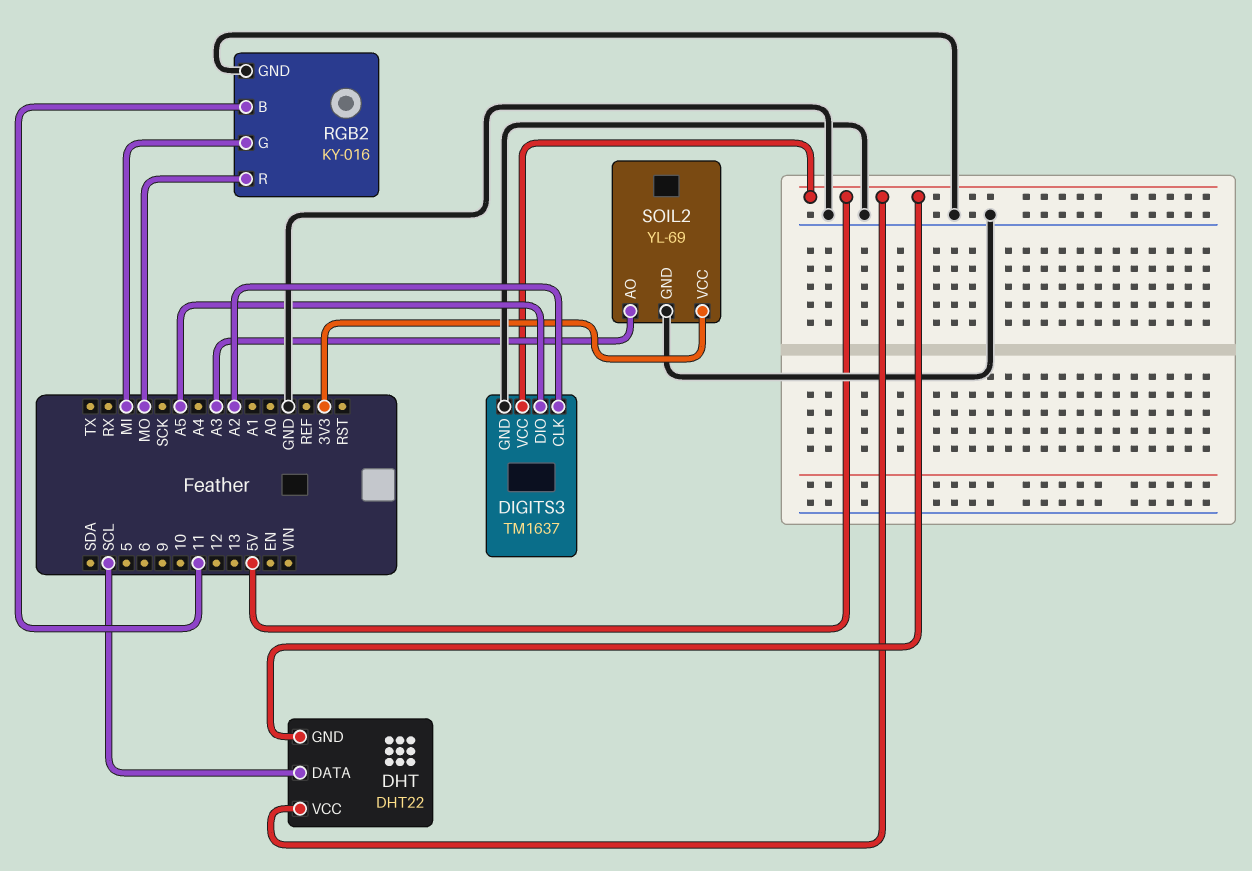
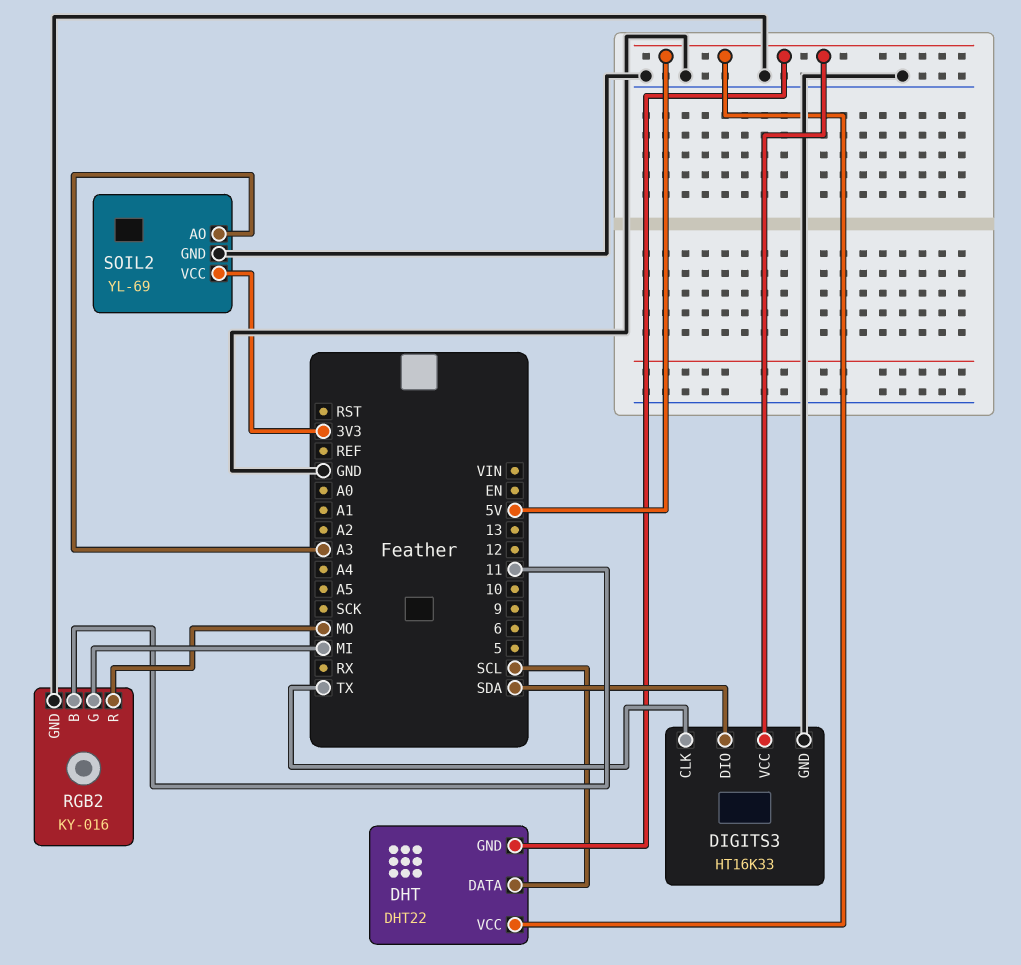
DIGITS3: TM1637 -> HT16K33
DIGITS3 pin CLK: A2 -> TX
DIGITS3 pin DIO: A5 -> SDA

